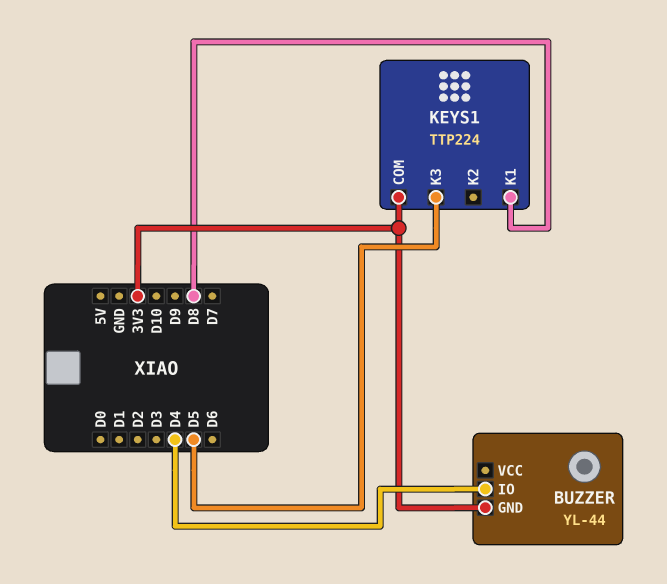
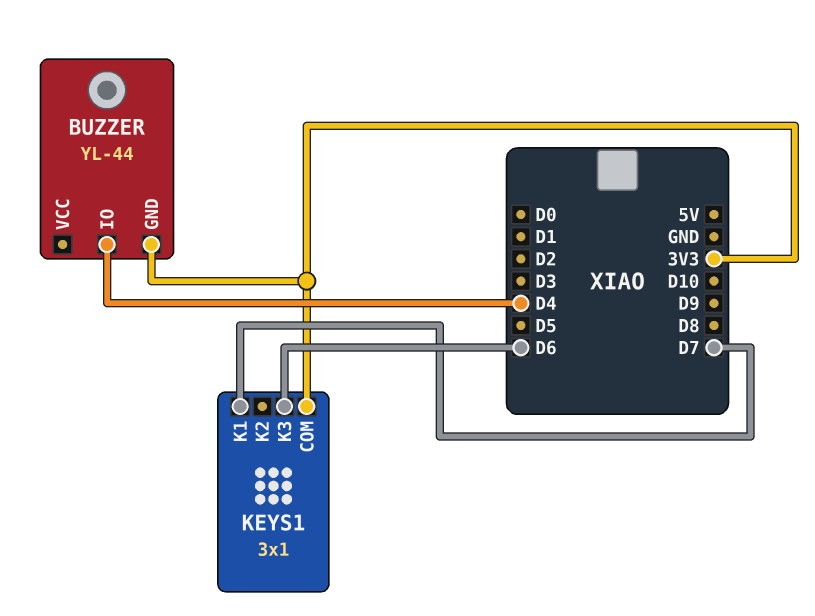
KEYS1: TTP224 -> 3x1
KEYS1 pin K1: D8 -> D7
KEYS1 pin K3: D5 -> D6

